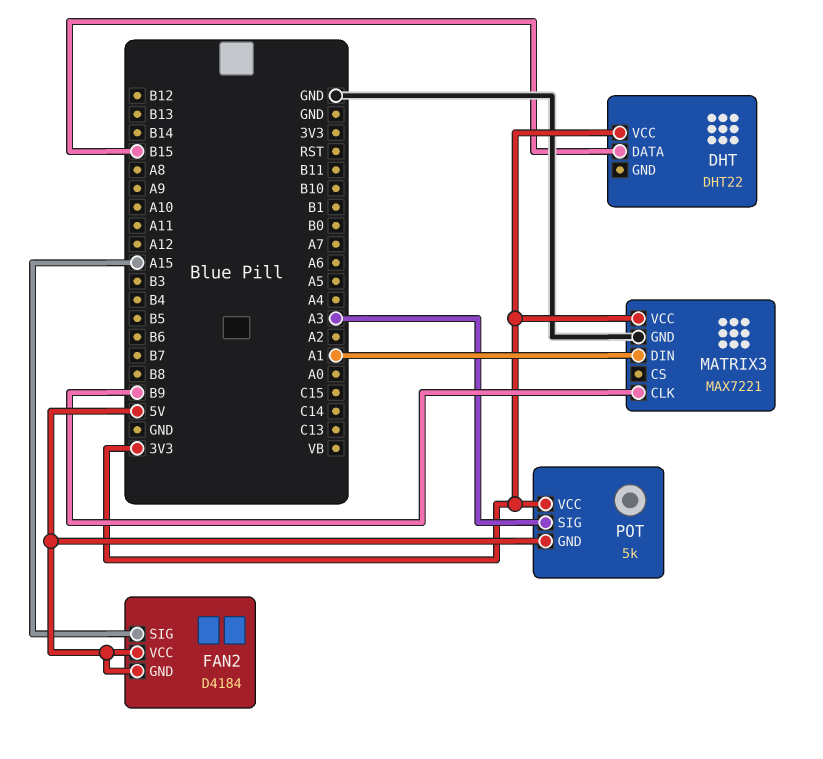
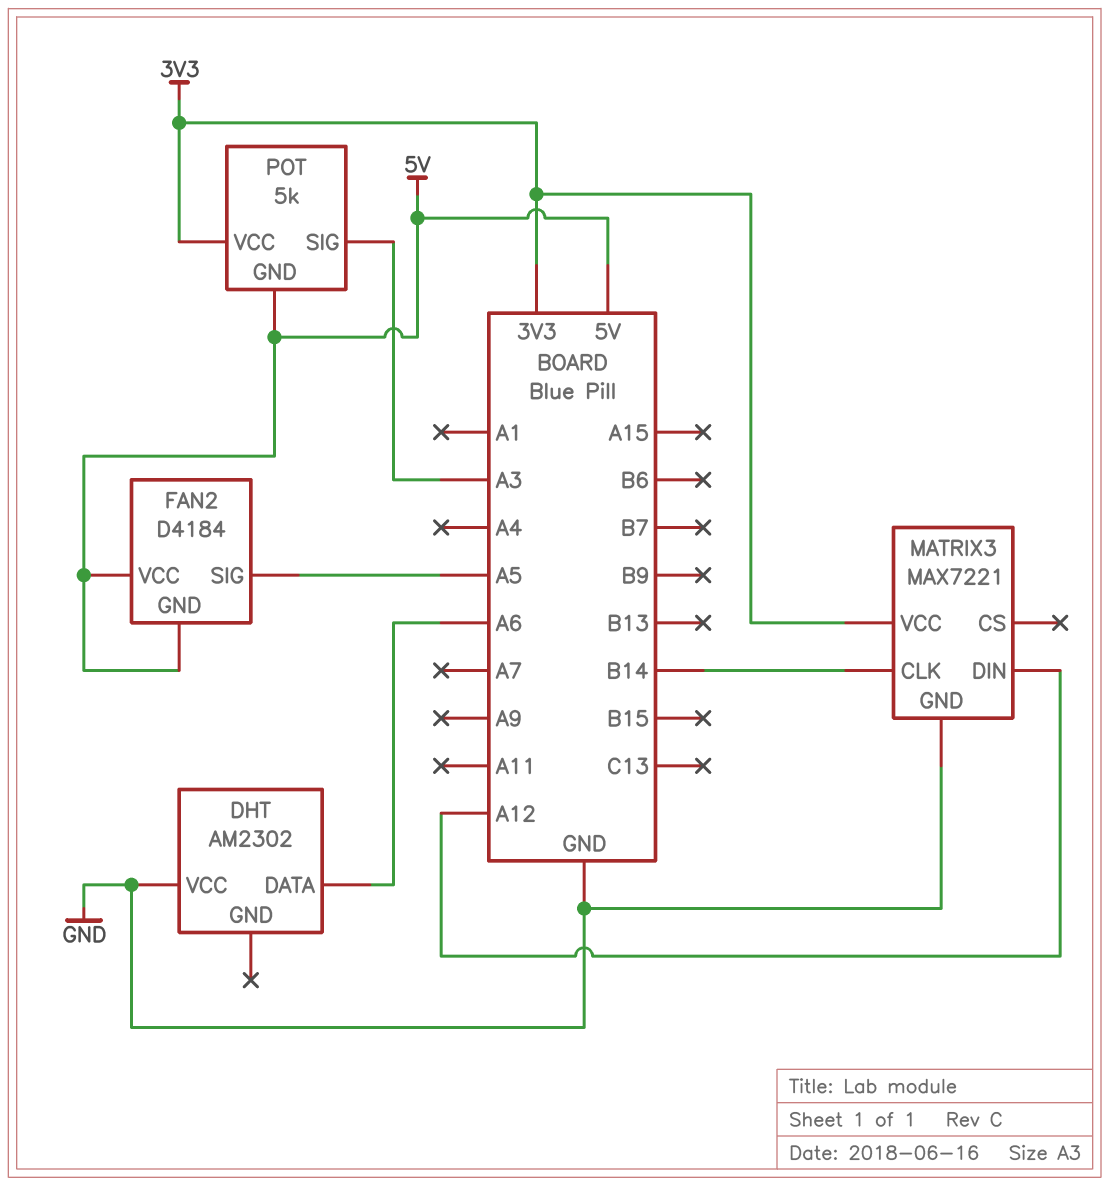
DHT: DHT22 -> AM2302
DHT pin DATA: B15 -> A6
DHT pin VCC: 3V3 -> GND
FAN2 pin SIG: A15 -> A5
MATRIX3 pin CLK: B9 -> B14
MATRIX3 pin DIN: A1 -> A12

